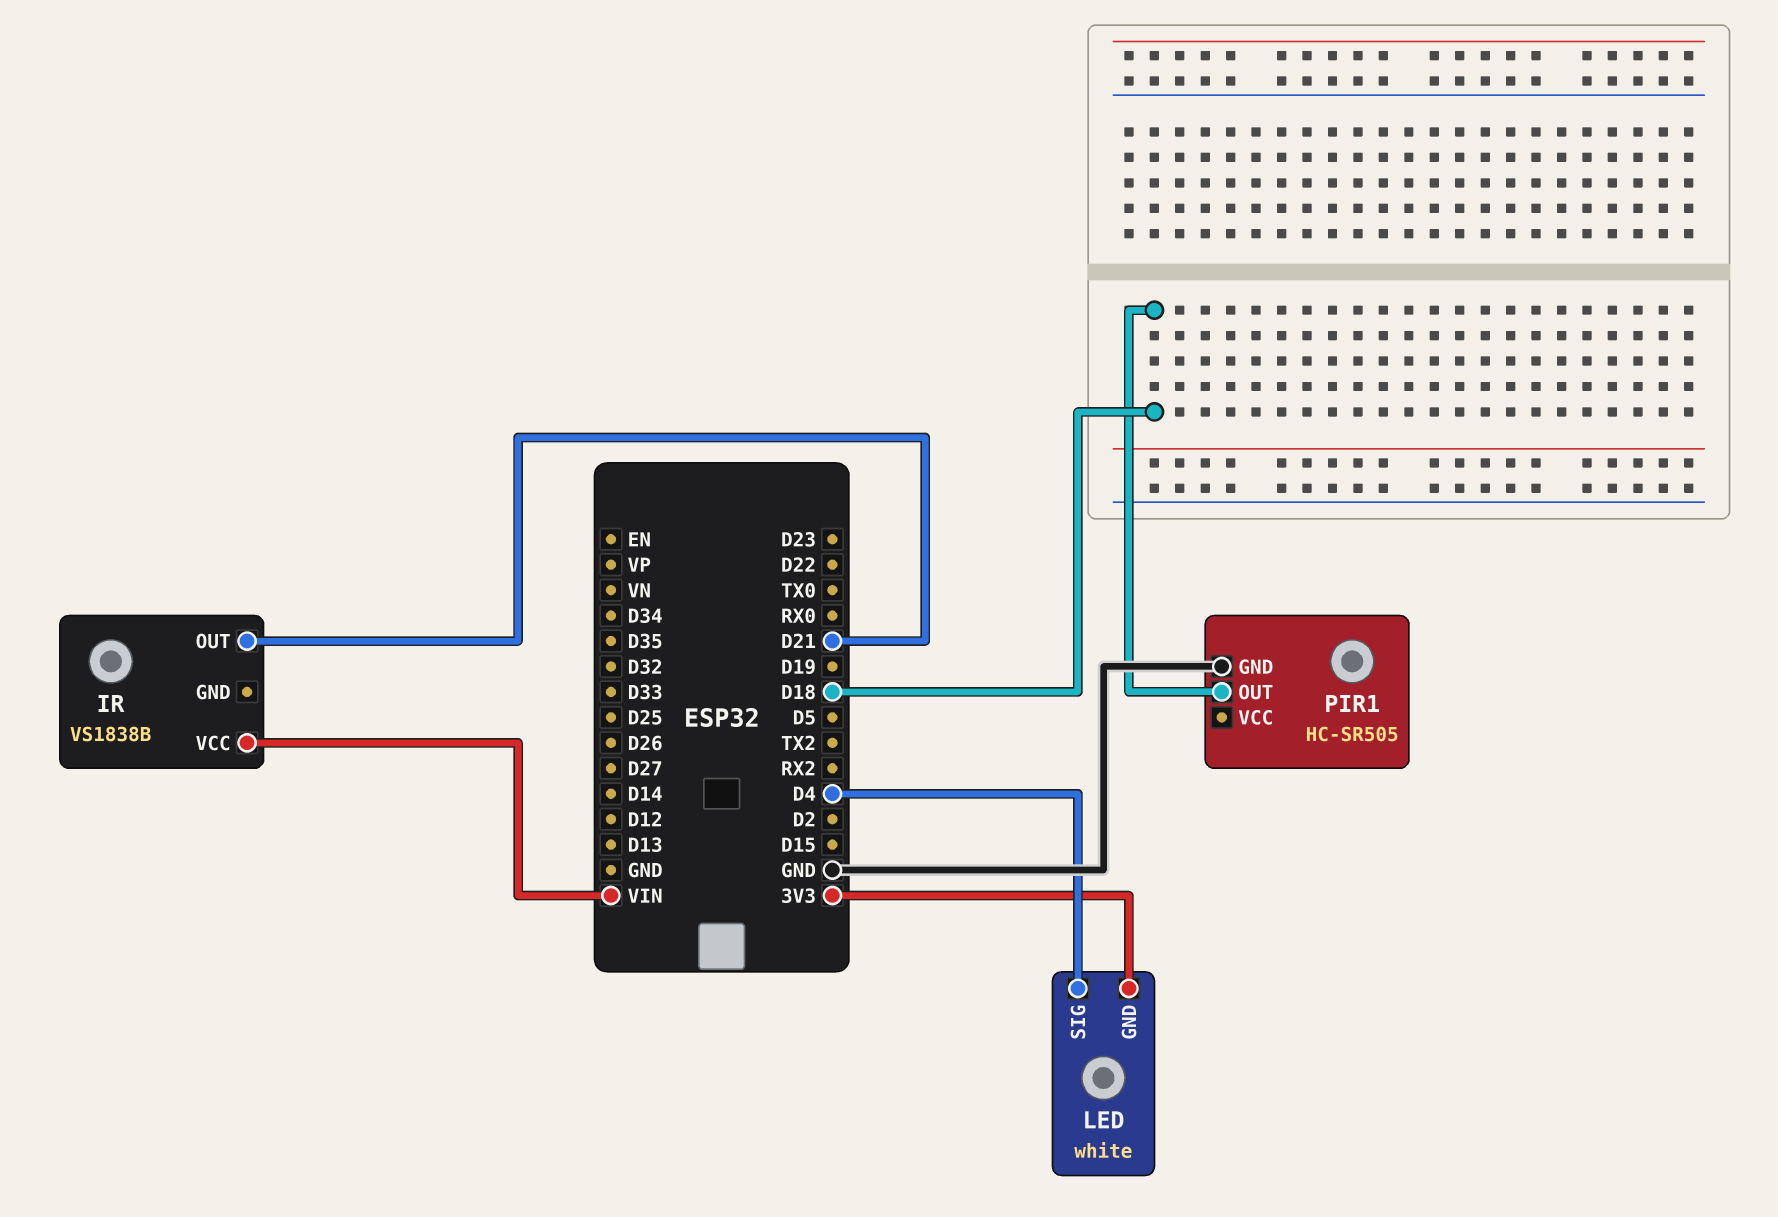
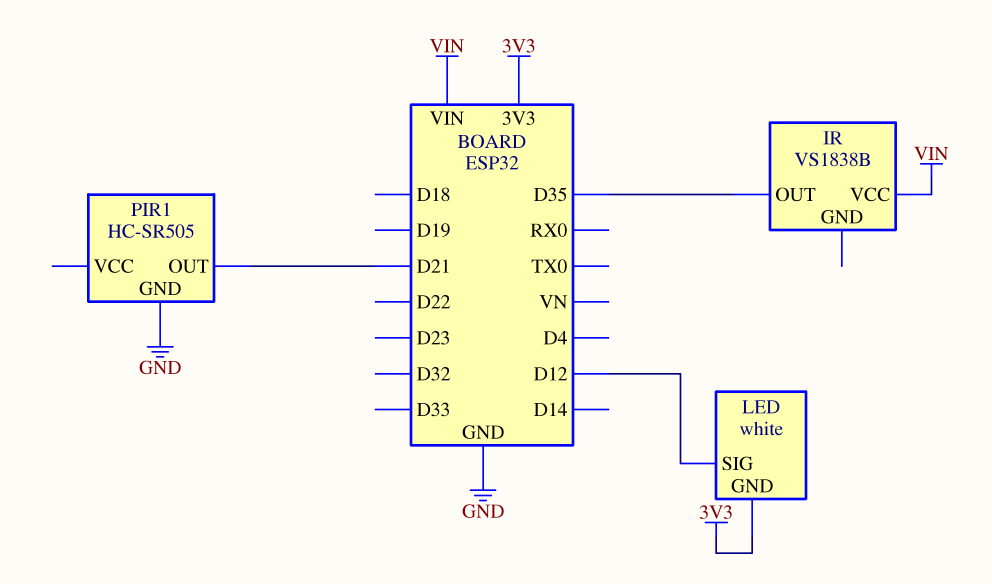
IR pin OUT: D21 -> D35
LED pin SIG: D4 -> D12
PIR1 pin OUT: D18 -> D21

